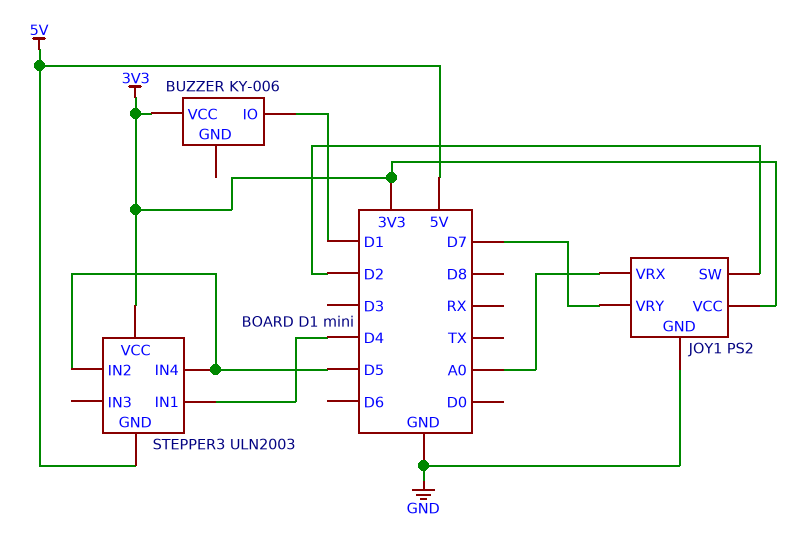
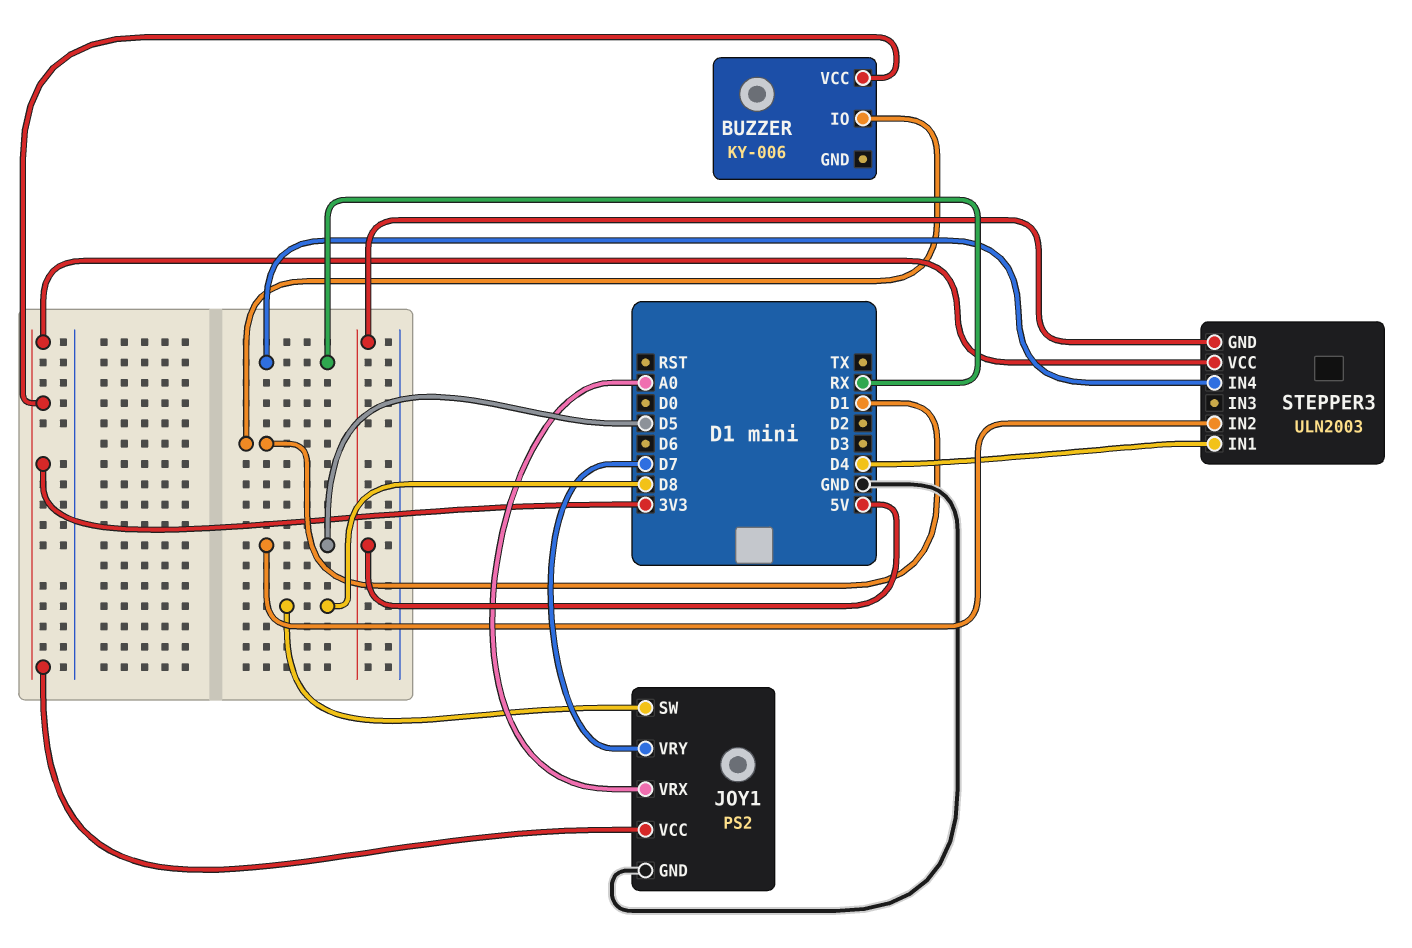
JOY1 pin SW: D2 -> D8
STEPPER3 pin IN4: D5 -> RX

